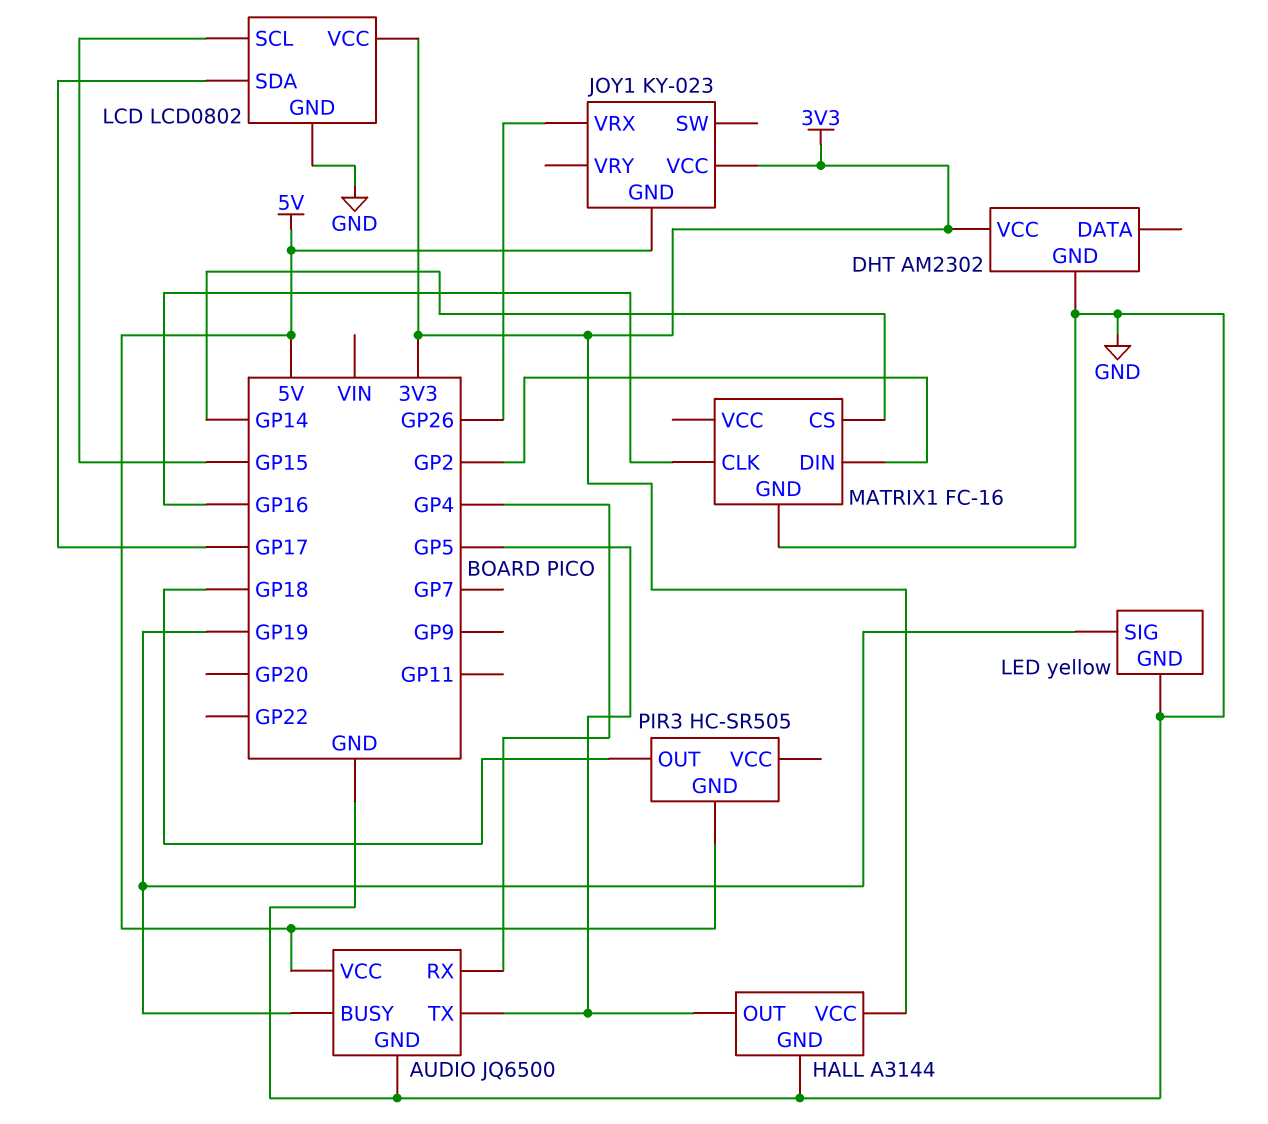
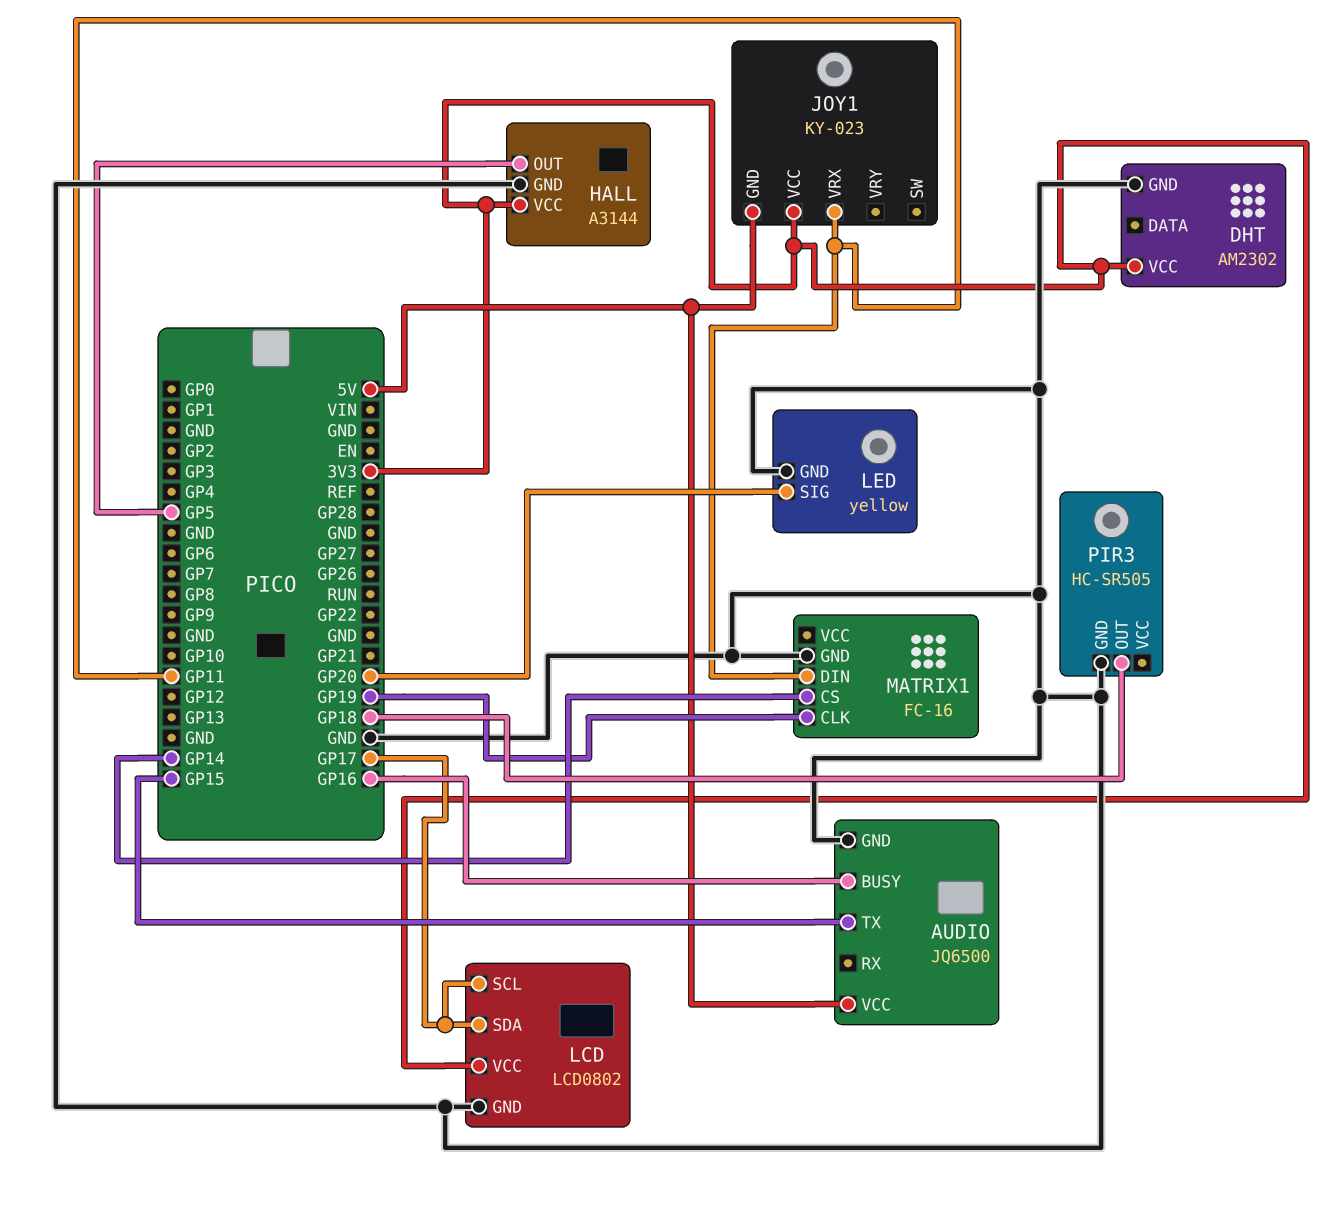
AUDIO pin BUSY: GP19 -> GP16
AUDIO pin RX: GP4 -> none
AUDIO pin TX: GP5 -> GP15
JOY1 pin VRX: GP26 -> GP11
LCD pin SCL: GP15 -> GP17
LED pin SIG: GP19 -> GP20
MATRIX1 pin CLK: GP16 -> GP19
MATRIX1 pin DIN: GP2 -> GP11
PIR3 pin GND: 5V -> GND

